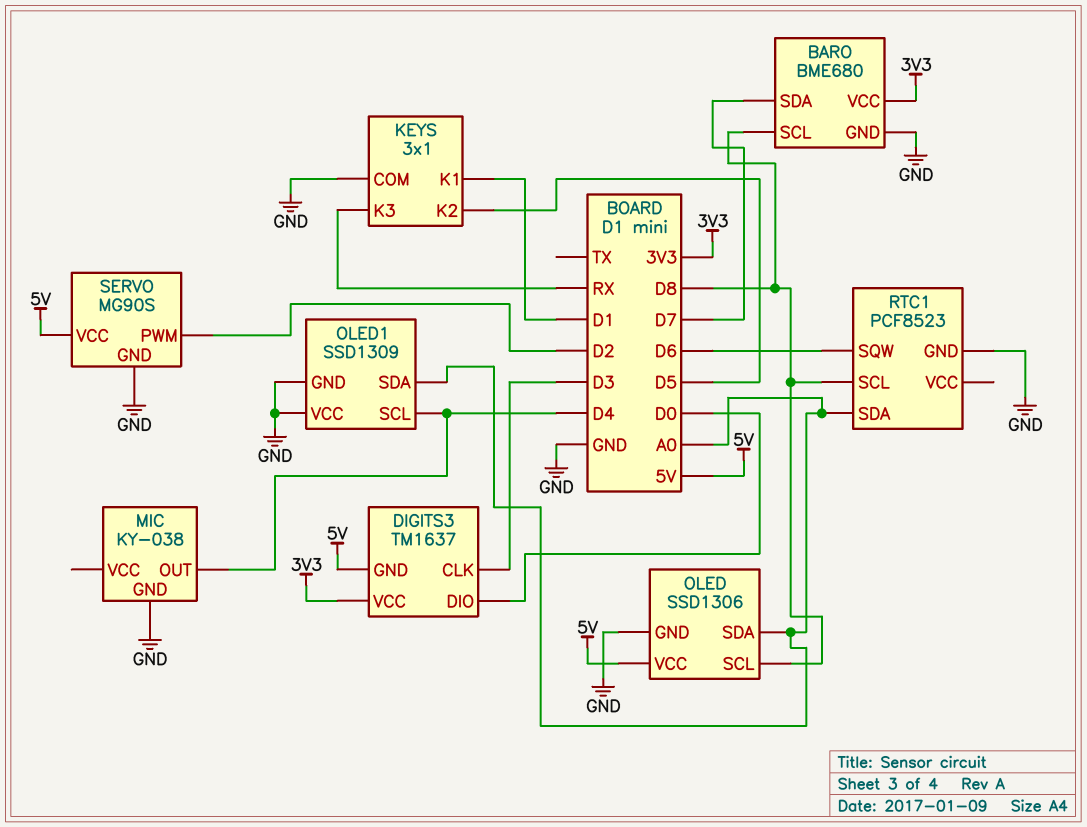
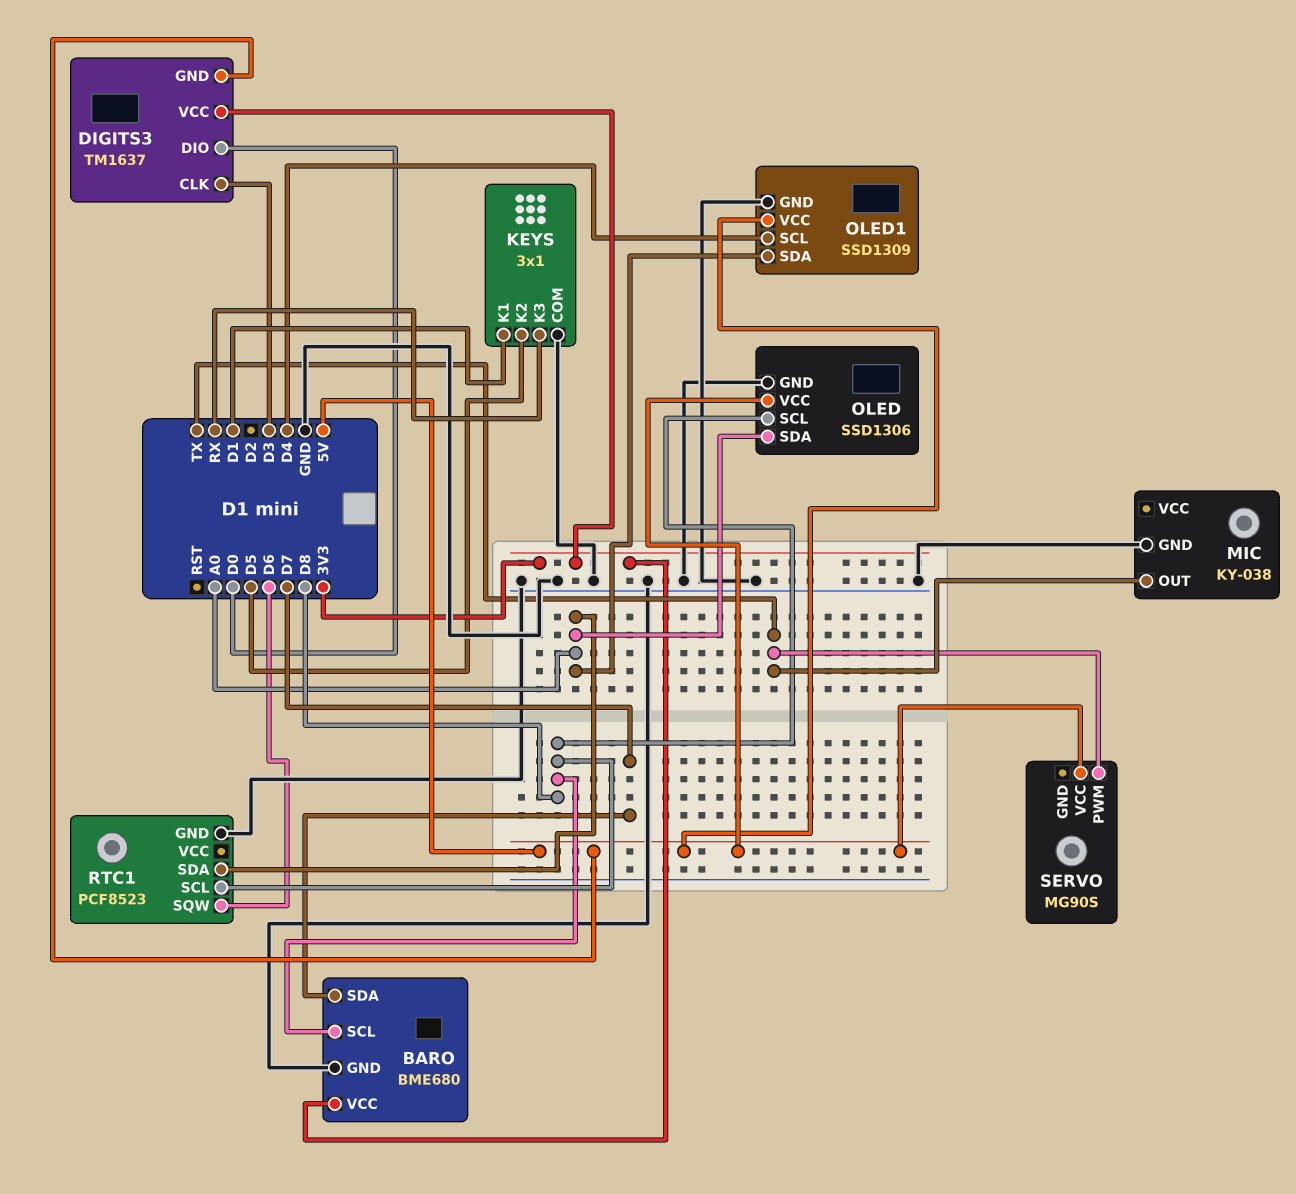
MIC pin OUT: D4 -> TX
OLED1 pin VCC: GND -> 5V
SERVO pin GND: GND -> none
SERVO pin PWM: D2 -> TX

